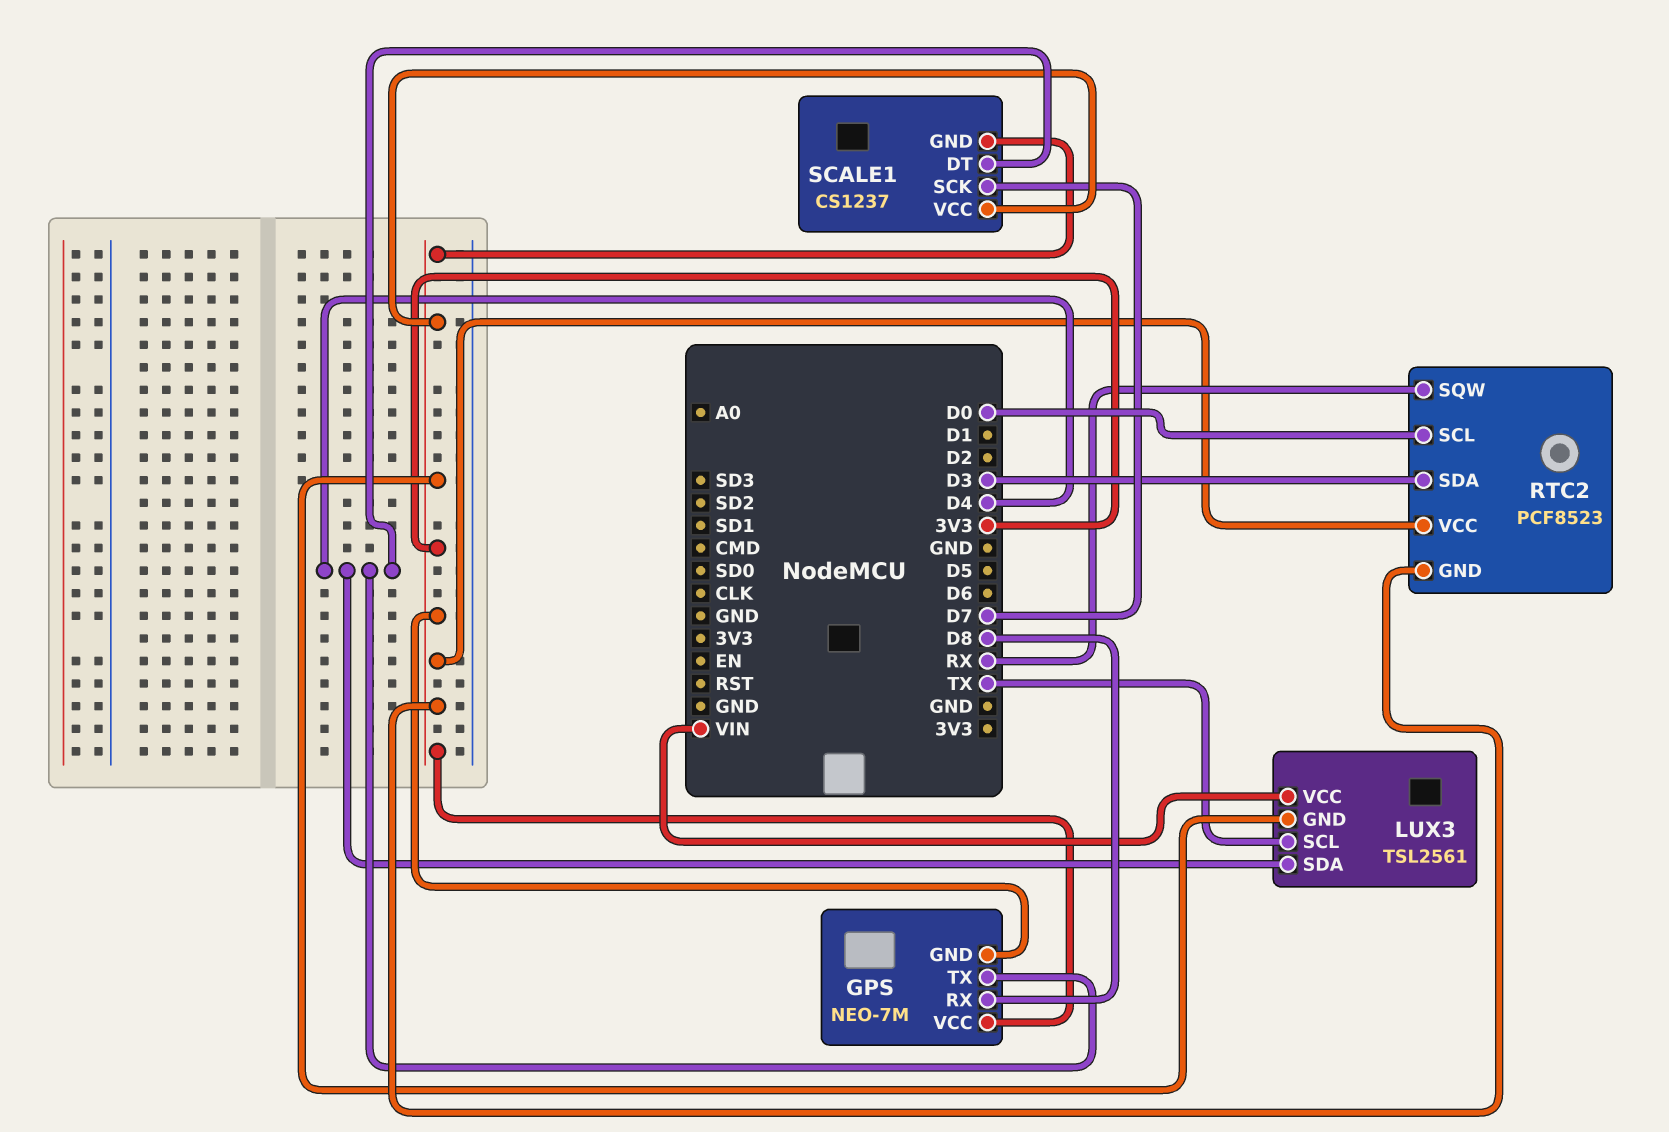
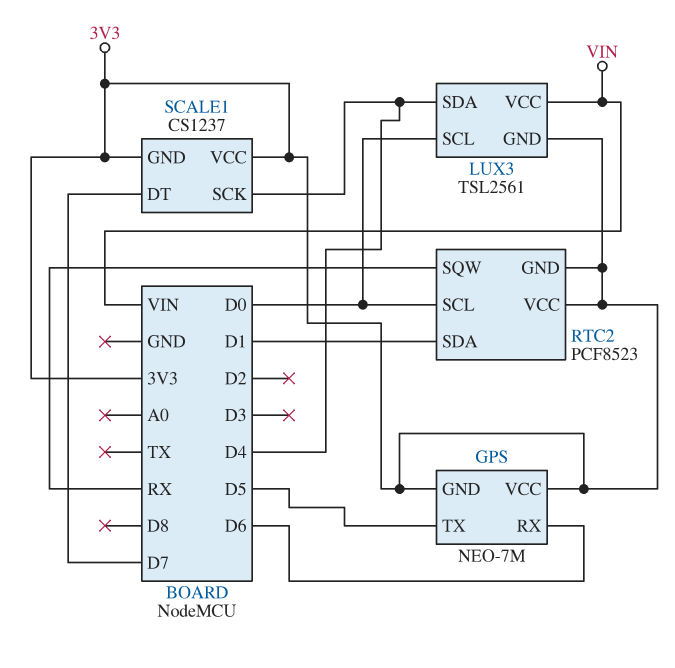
GPS pin RX: D8 -> D6
GPS pin TX: D4 -> D5
LUX3 pin SCL: TX -> D0
RTC2 pin SDA: D3 -> D1
SCALE1 pin DT: D4 -> D7
SCALE1 pin SCK: D7 -> D4

